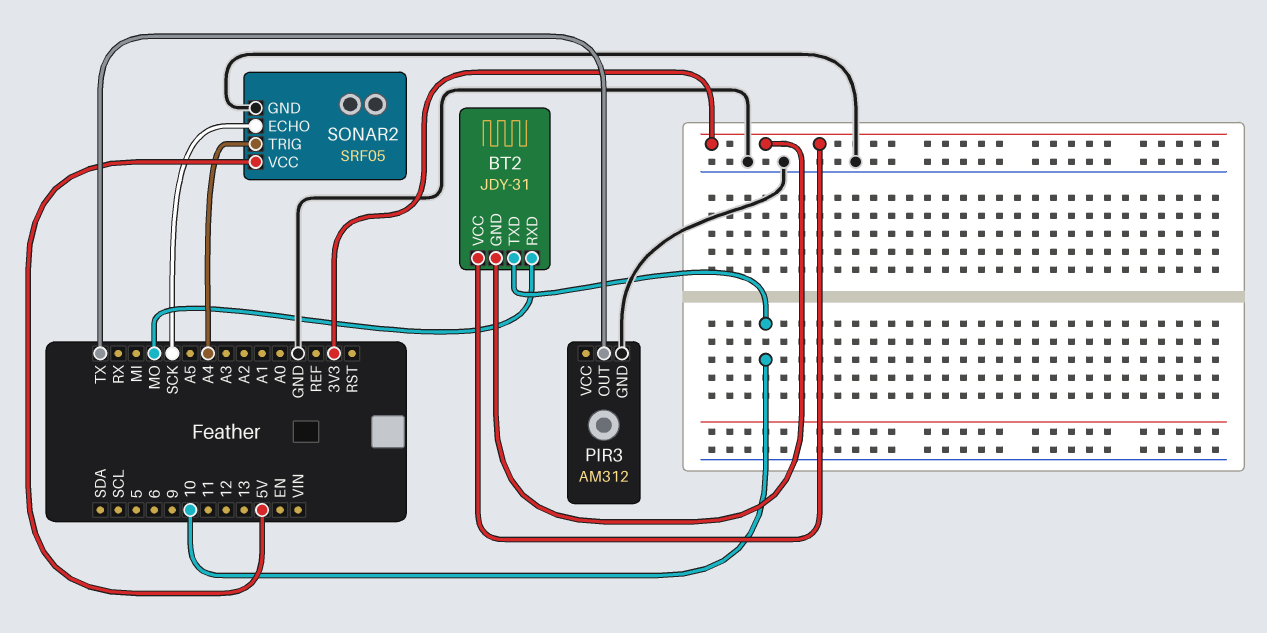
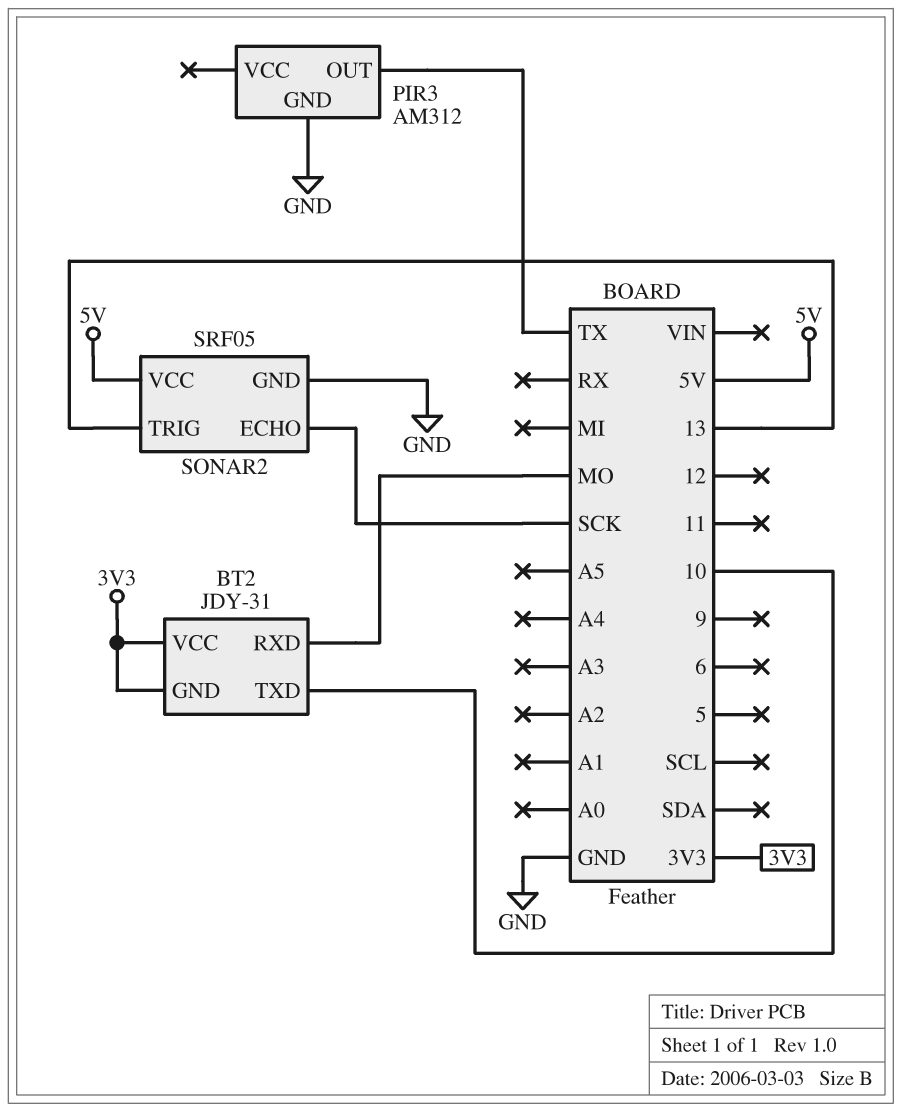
SONAR2 pin TRIG: A4 -> 13

